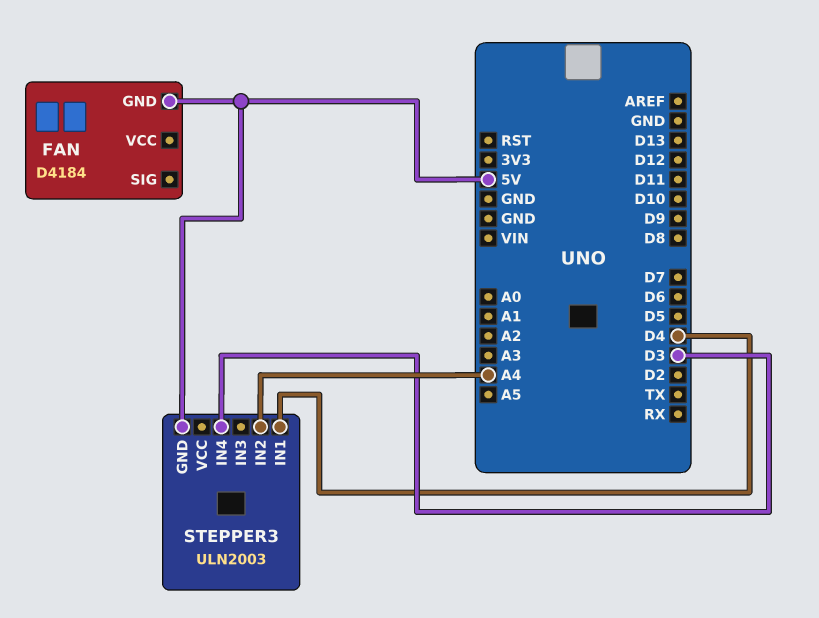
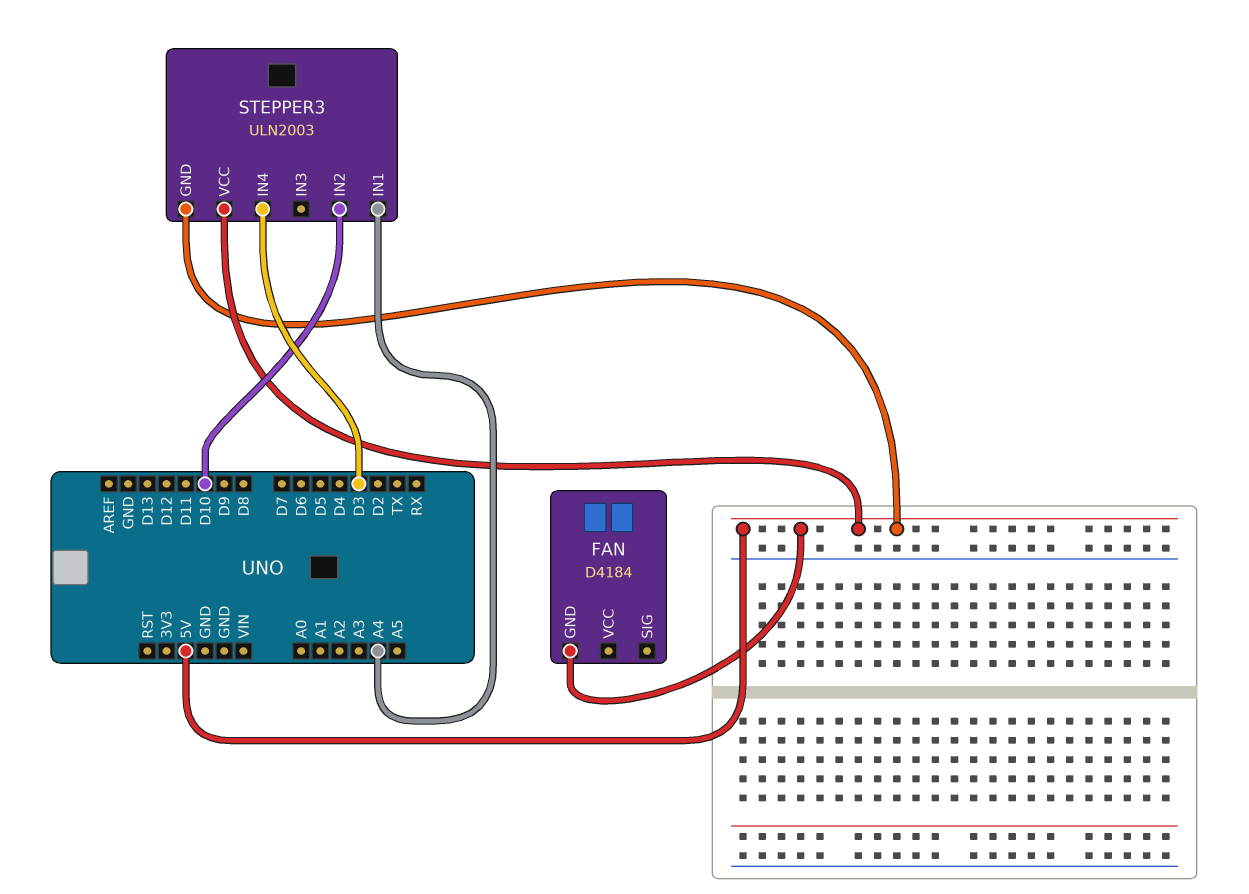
STEPPER3 pin IN1: D4 -> A4
STEPPER3 pin IN2: A4 -> D10
STEPPER3 pin VCC: none -> 5V

